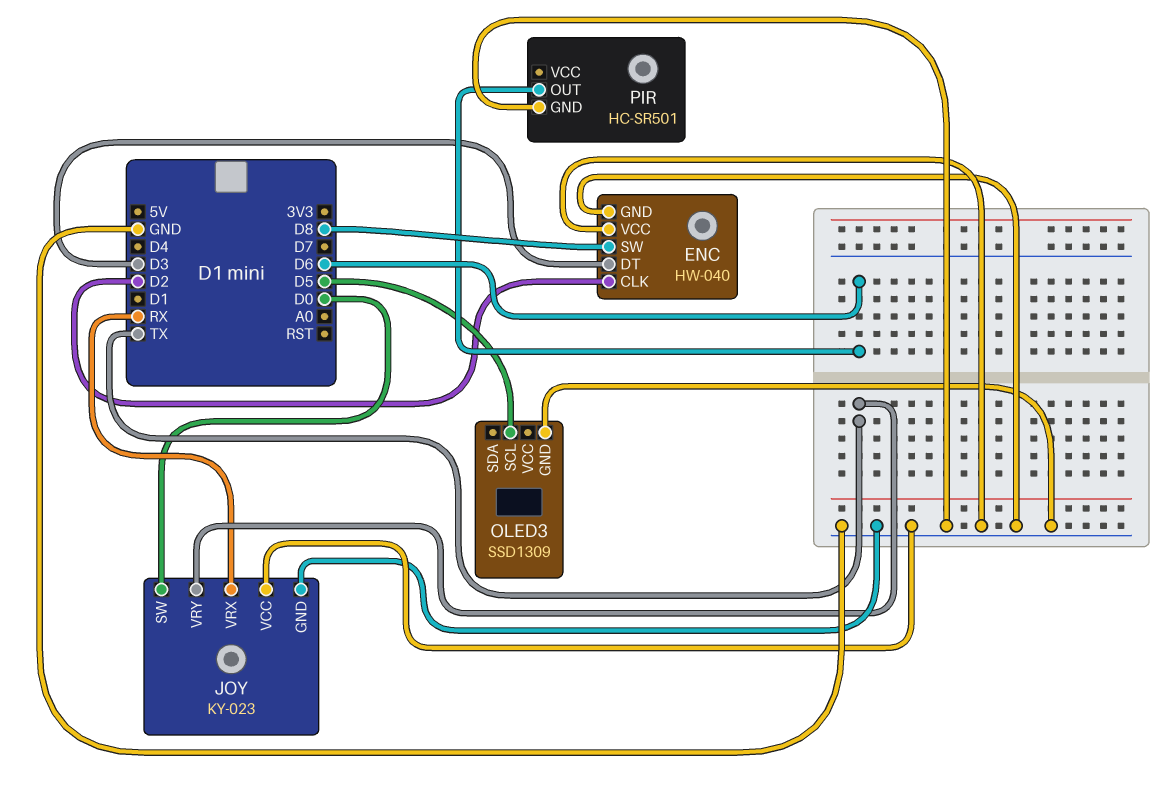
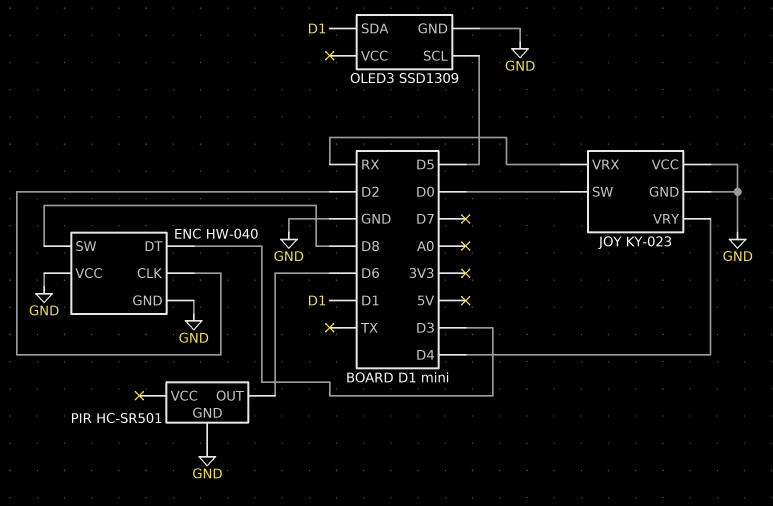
JOY pin VRY: TX -> D4
OLED3 pin SDA: none -> D1

